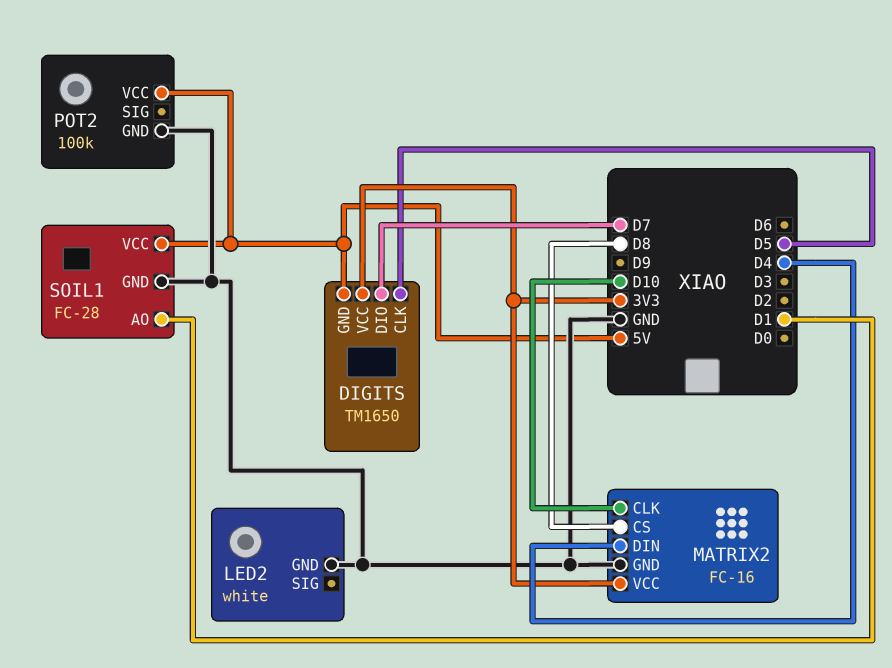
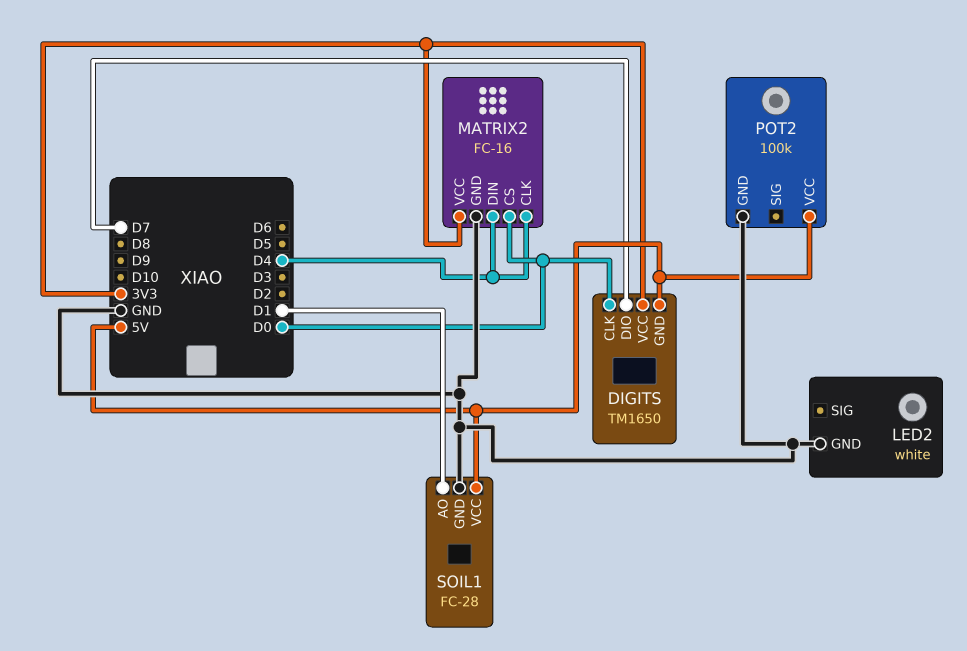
DIGITS pin CLK: D5 -> D0
MATRIX2 pin CLK: D10 -> D4
MATRIX2 pin CS: D8 -> D0

